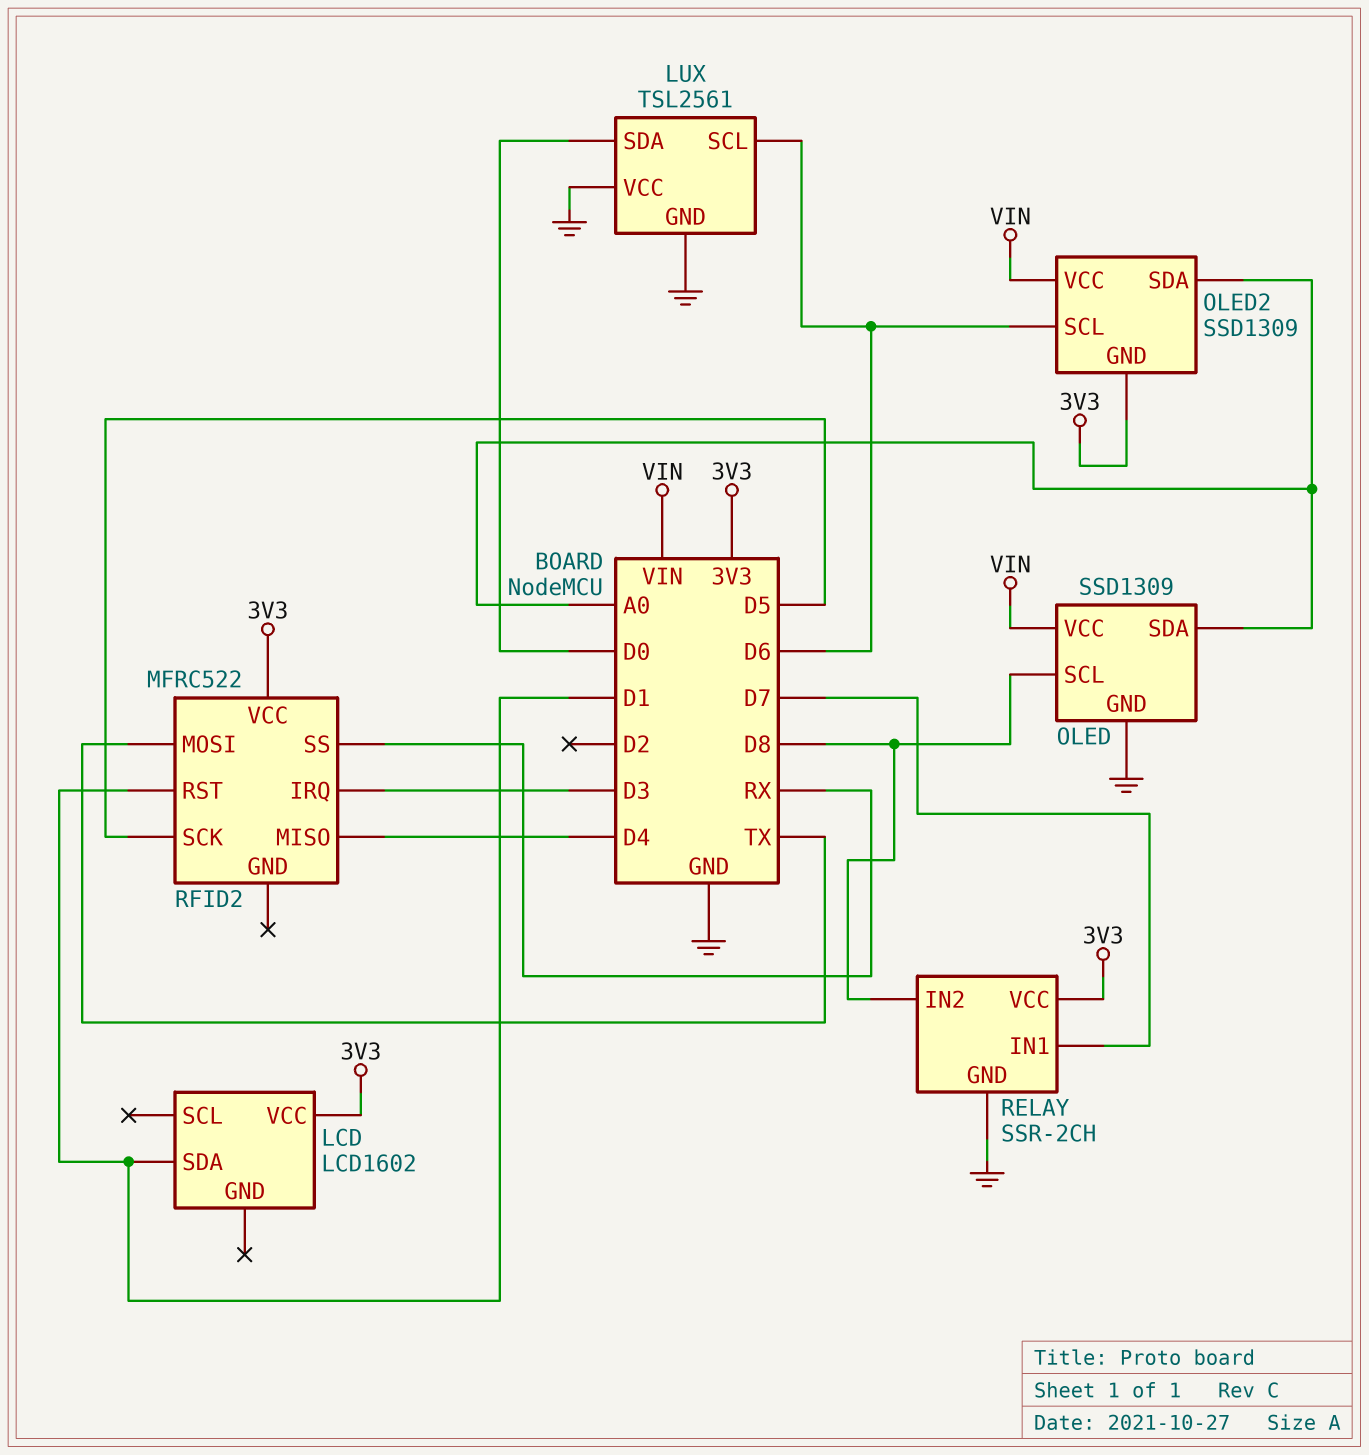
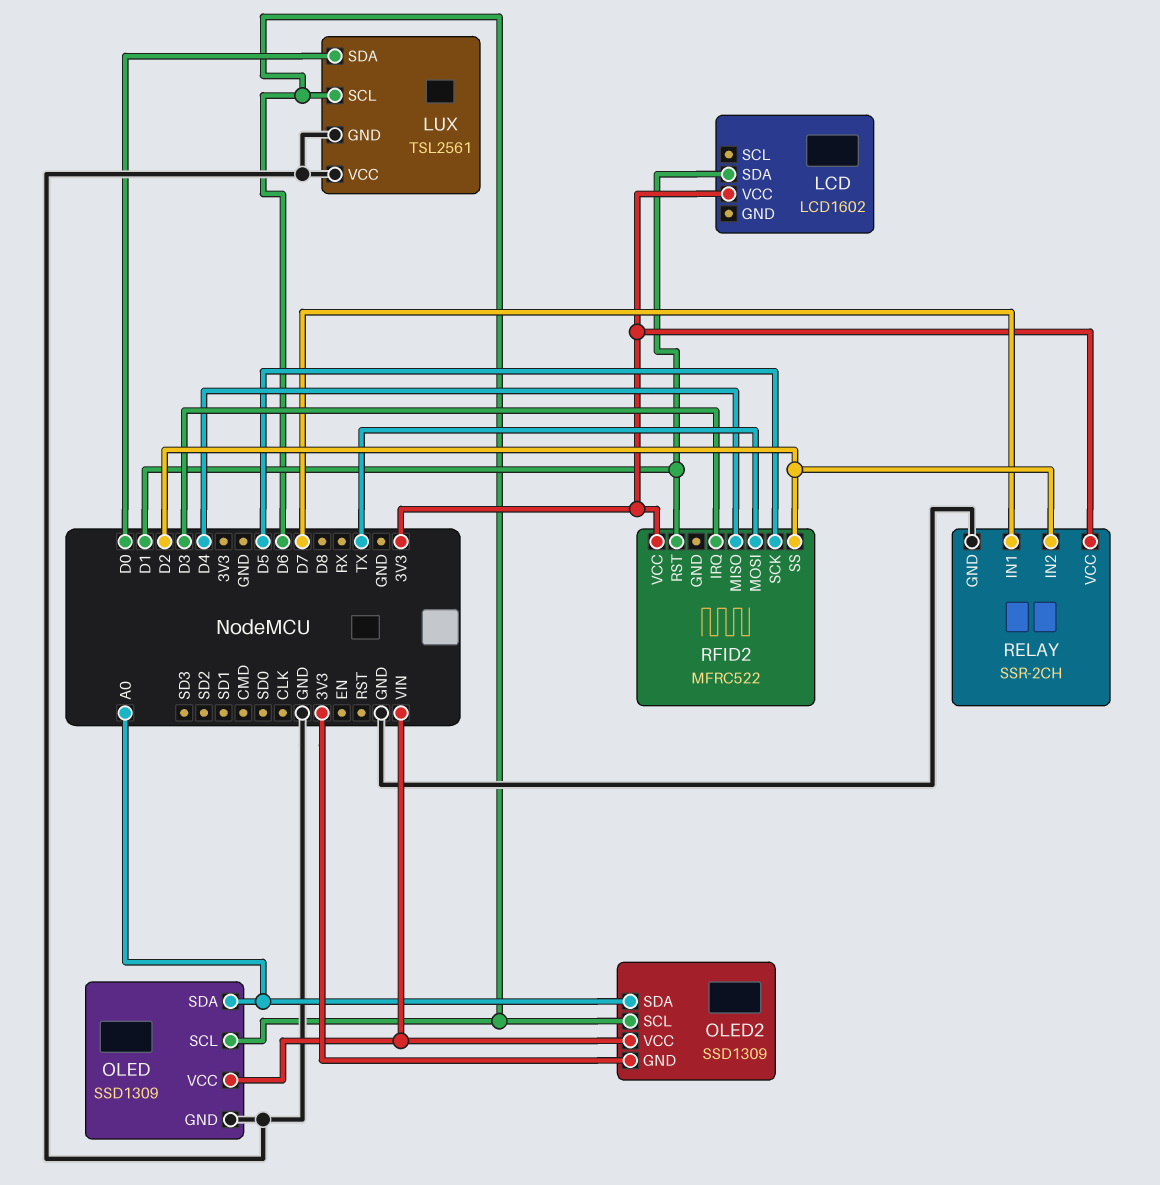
OLED pin SCL: D8 -> D6
RELAY pin IN2: D8 -> D2
RFID2 pin SS: RX -> D2

